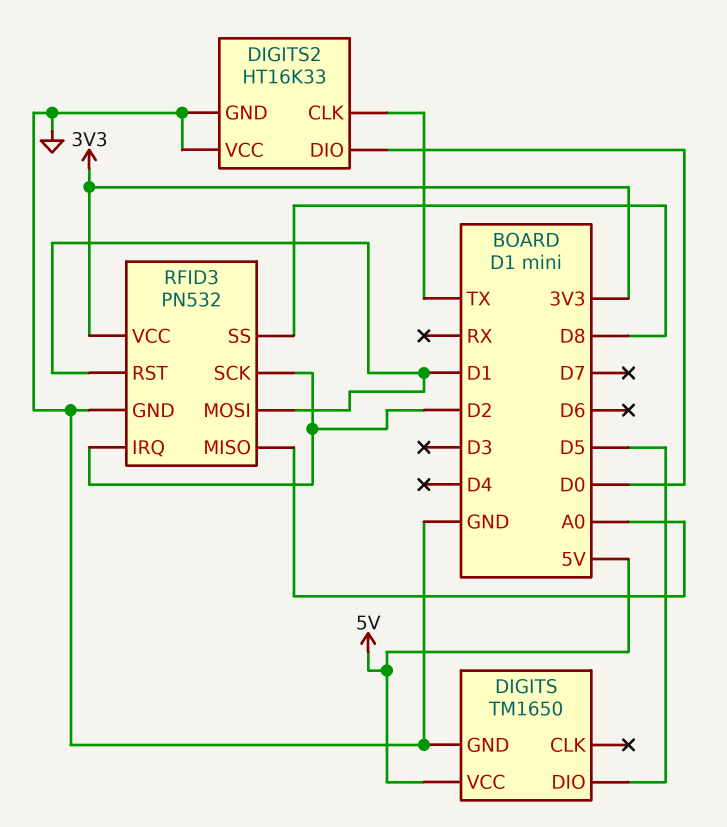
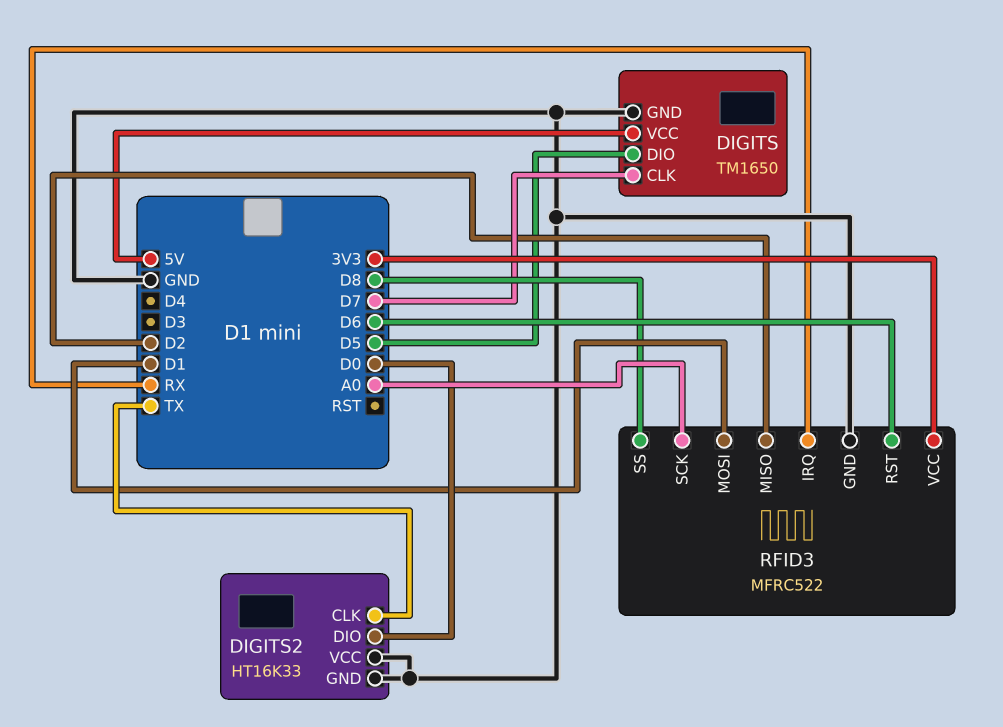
DIGITS pin CLK: none -> D7
RFID3: PN532 -> MFRC522
RFID3 pin IRQ: D2 -> RX
RFID3 pin MISO: A0 -> D2
RFID3 pin RST: D1 -> D6
RFID3 pin SCK: D2 -> A0

